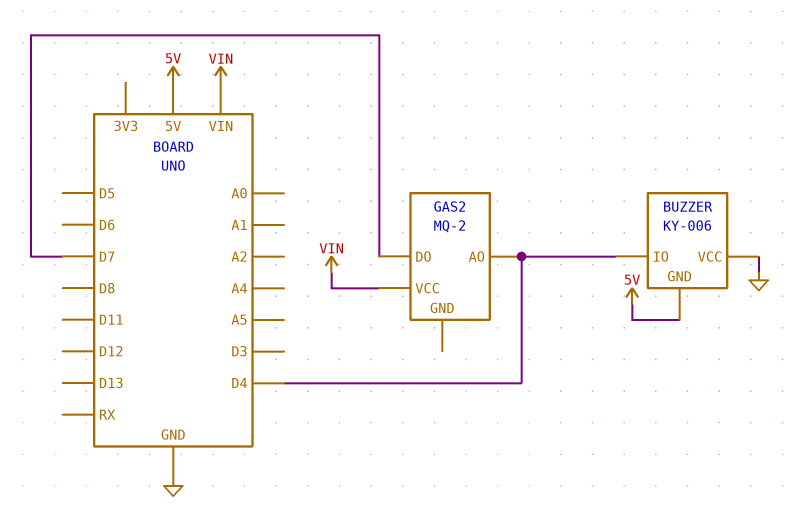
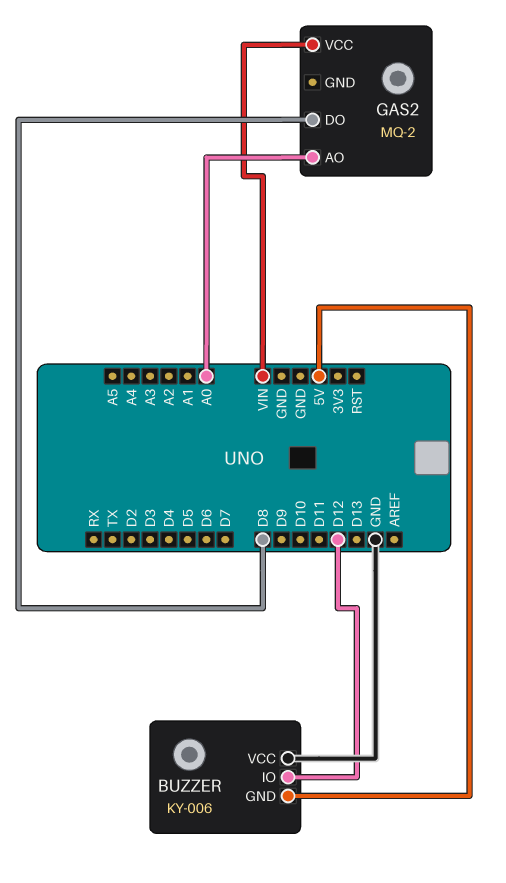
BUZZER pin IO: D4 -> D12
GAS2 pin AO: D4 -> A0
GAS2 pin DO: D7 -> D8

